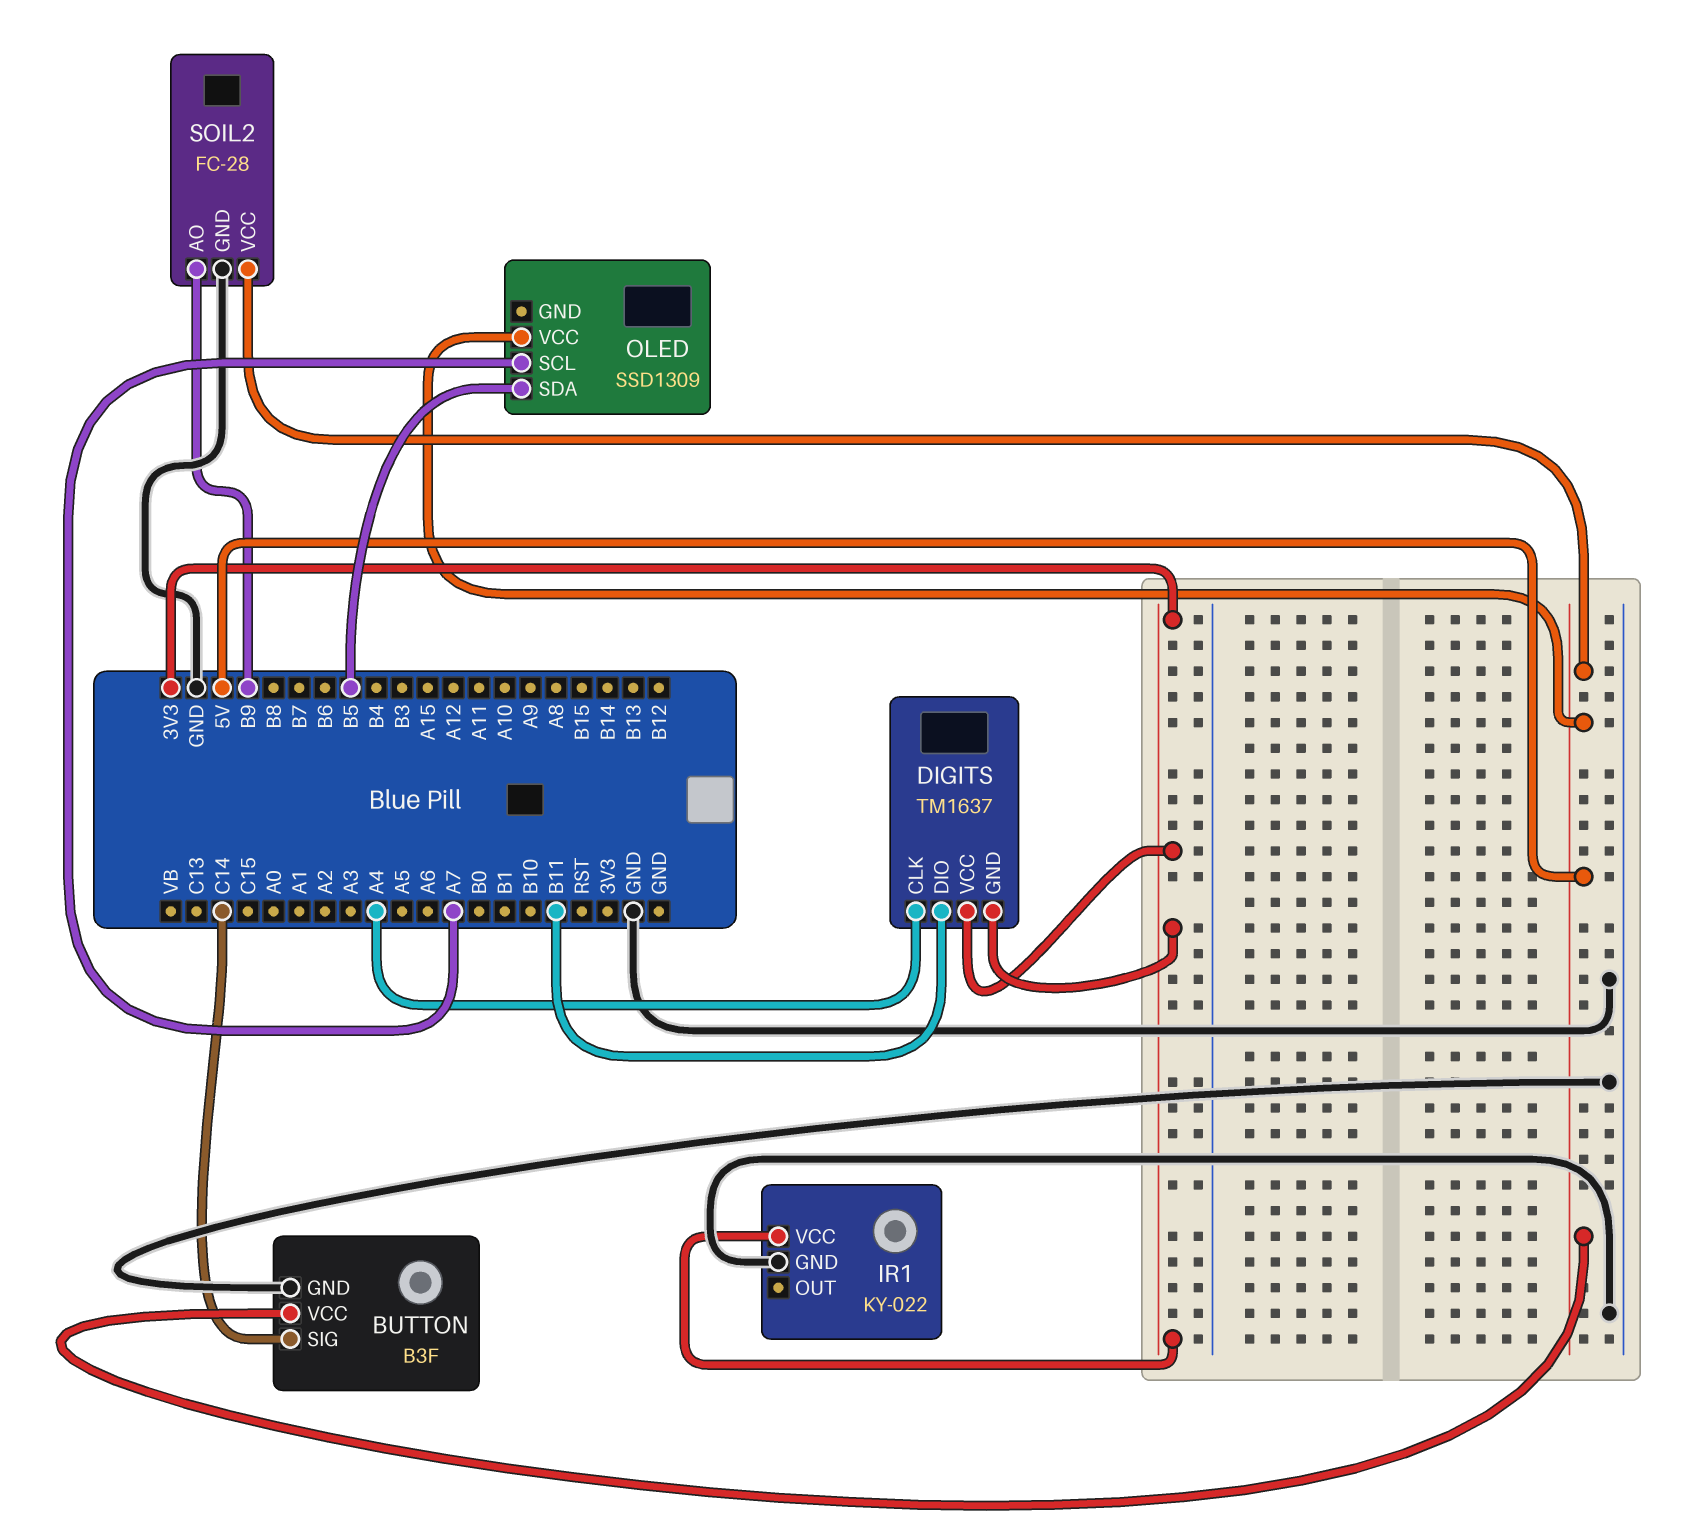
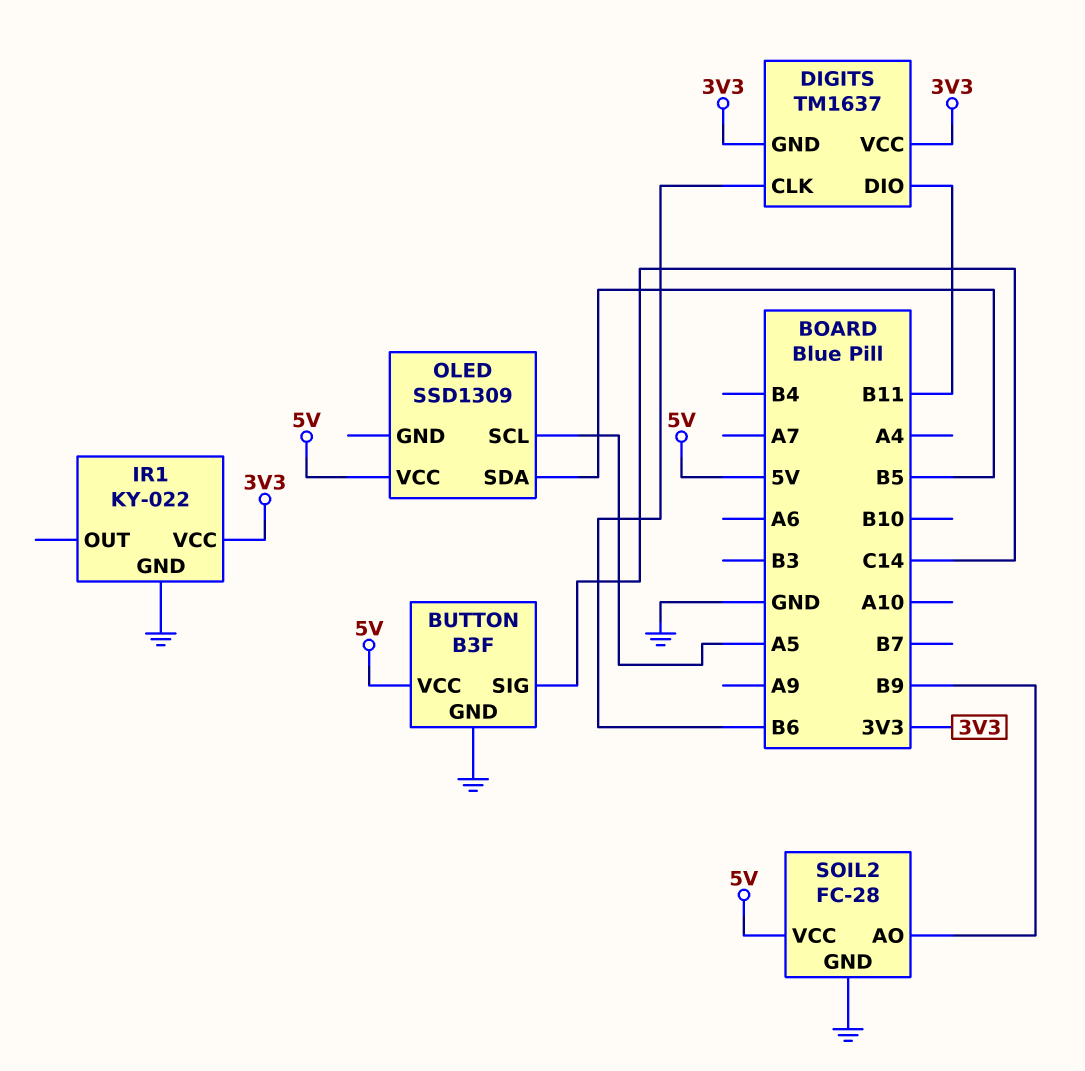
DIGITS pin CLK: A4 -> B6
OLED pin SCL: A7 -> A5

